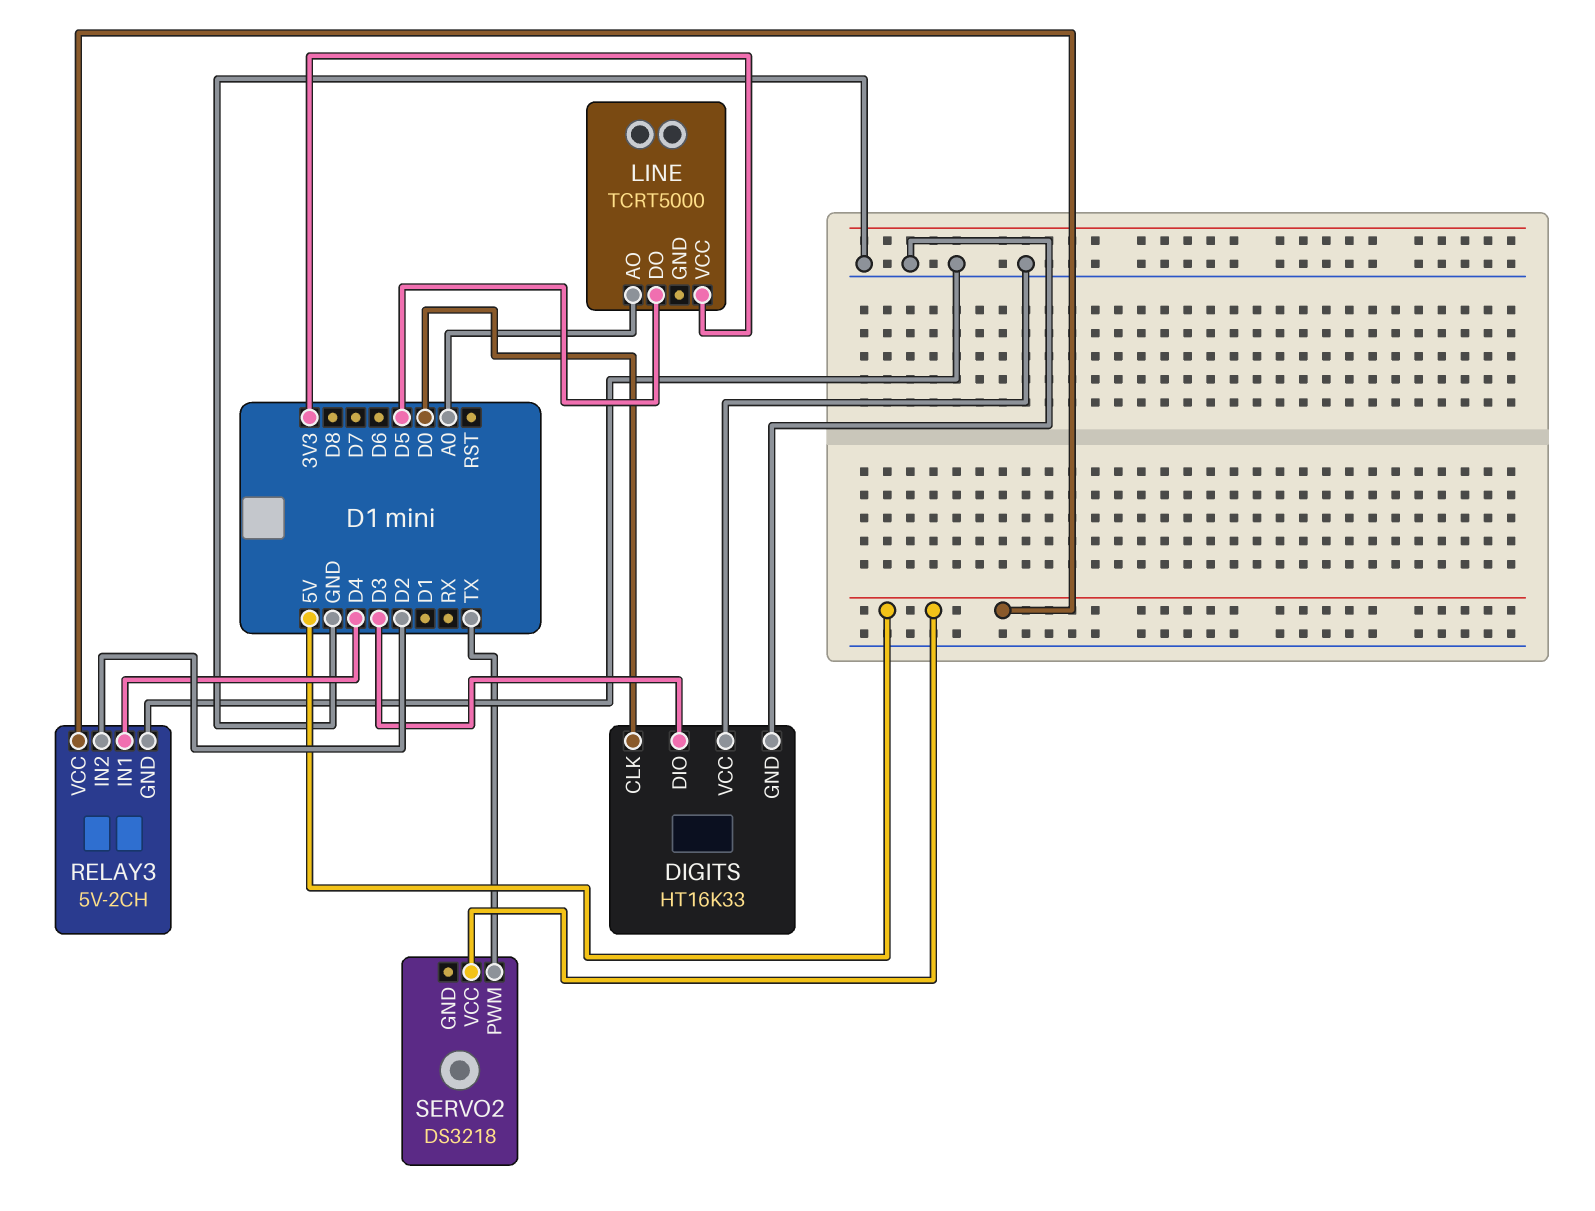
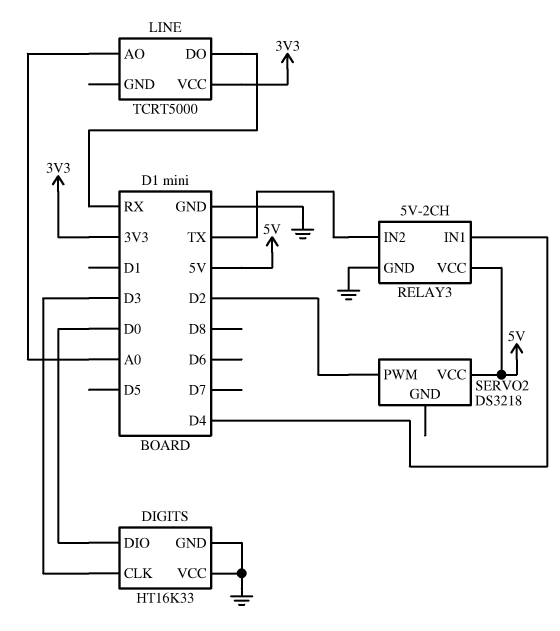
DIGITS pin CLK: D0 -> D3
DIGITS pin DIO: D3 -> D0
LINE pin DO: D5 -> RX
RELAY3 pin IN2: D2 -> TX
SERVO2 pin PWM: TX -> D2

